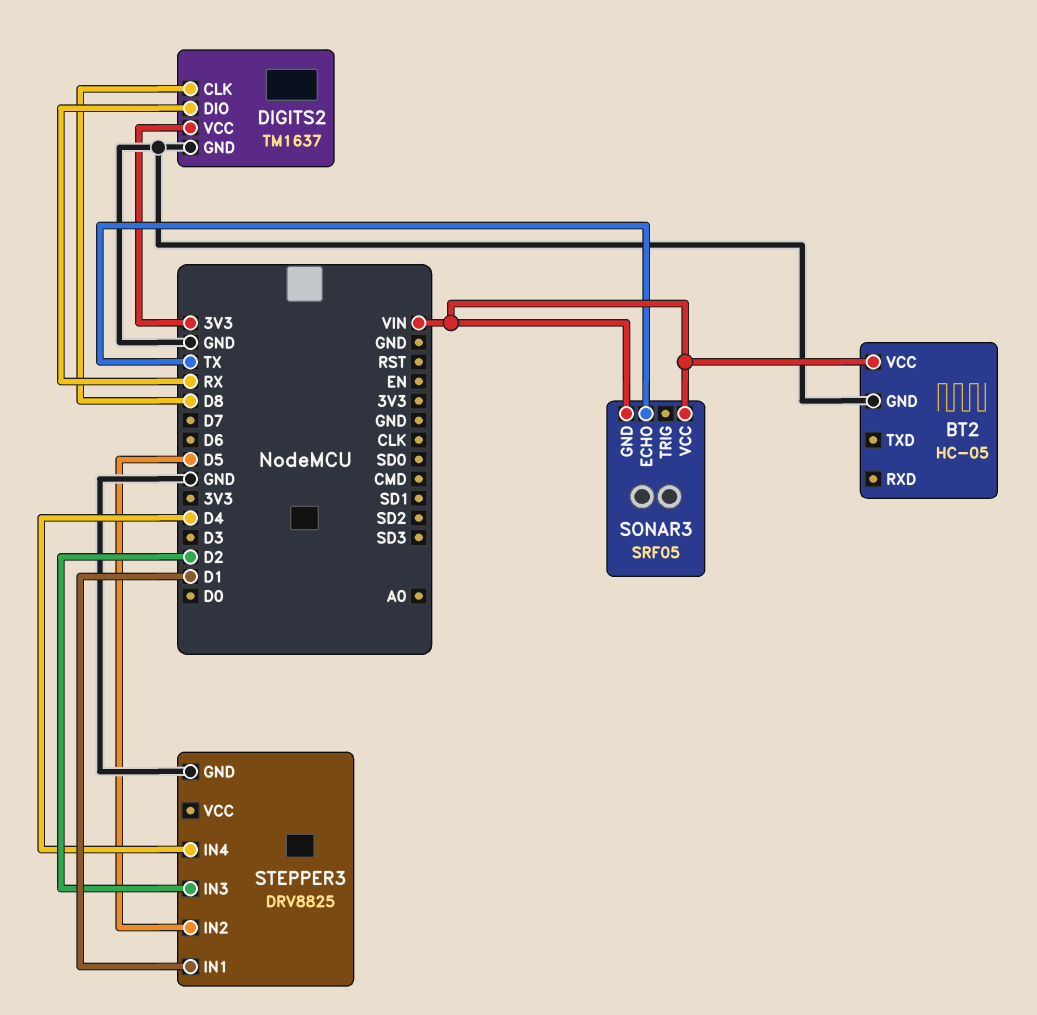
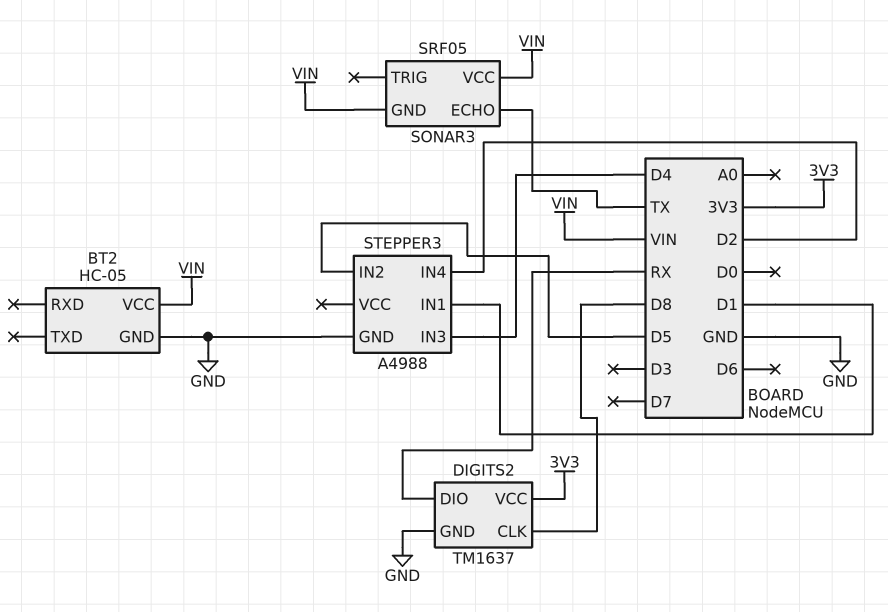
STEPPER3: DRV8825 -> A4988
STEPPER3 pin IN3: D2 -> D4
STEPPER3 pin IN4: D4 -> D2

